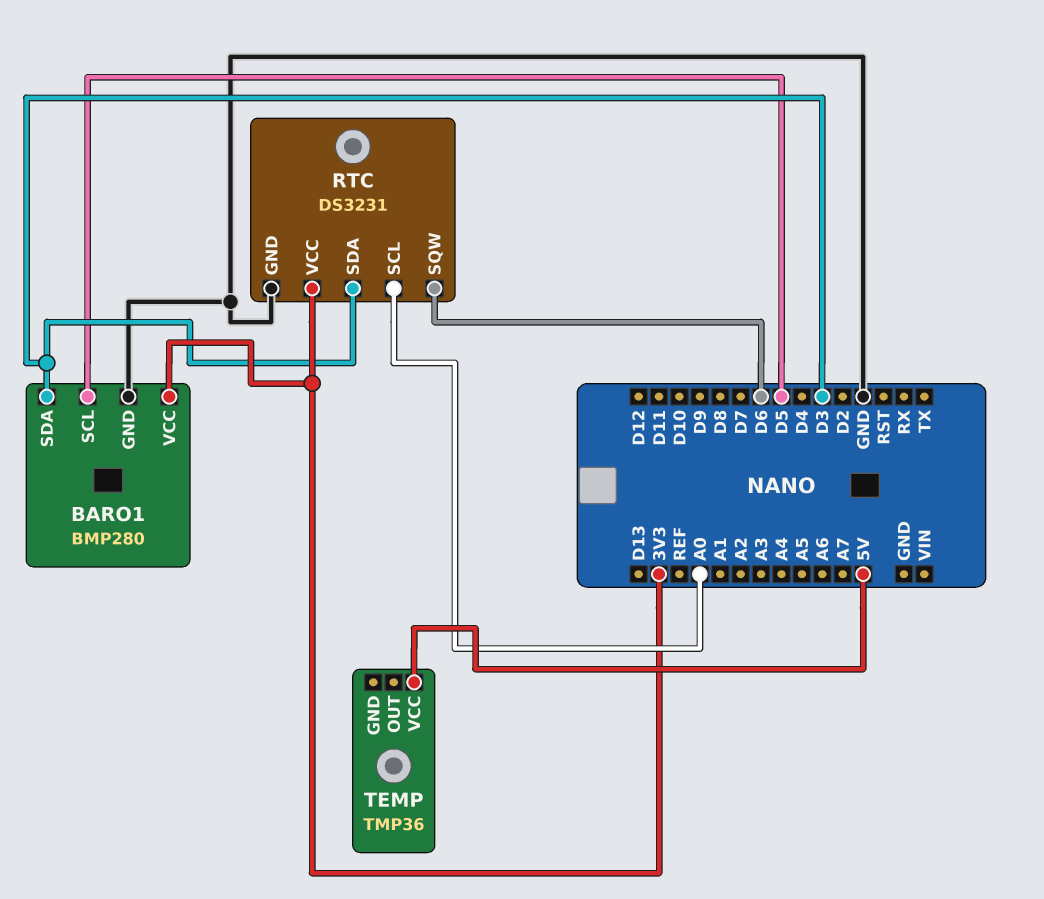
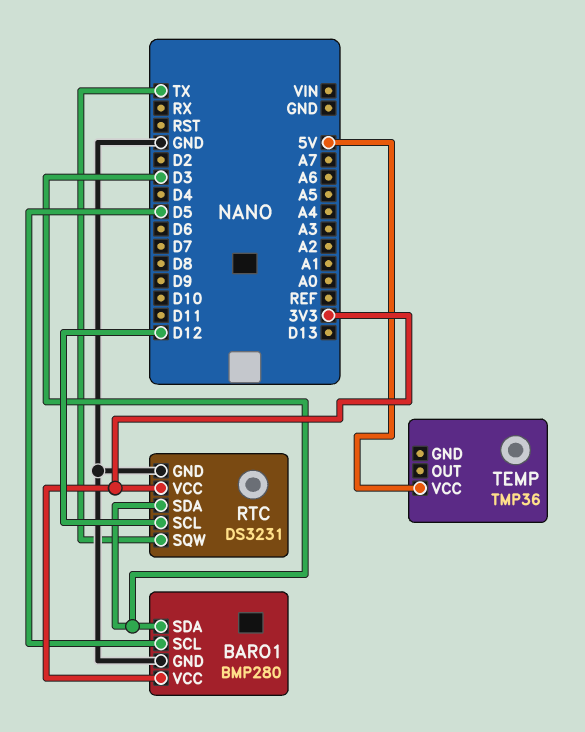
RTC pin SCL: A0 -> D12
RTC pin SQW: D6 -> TX

